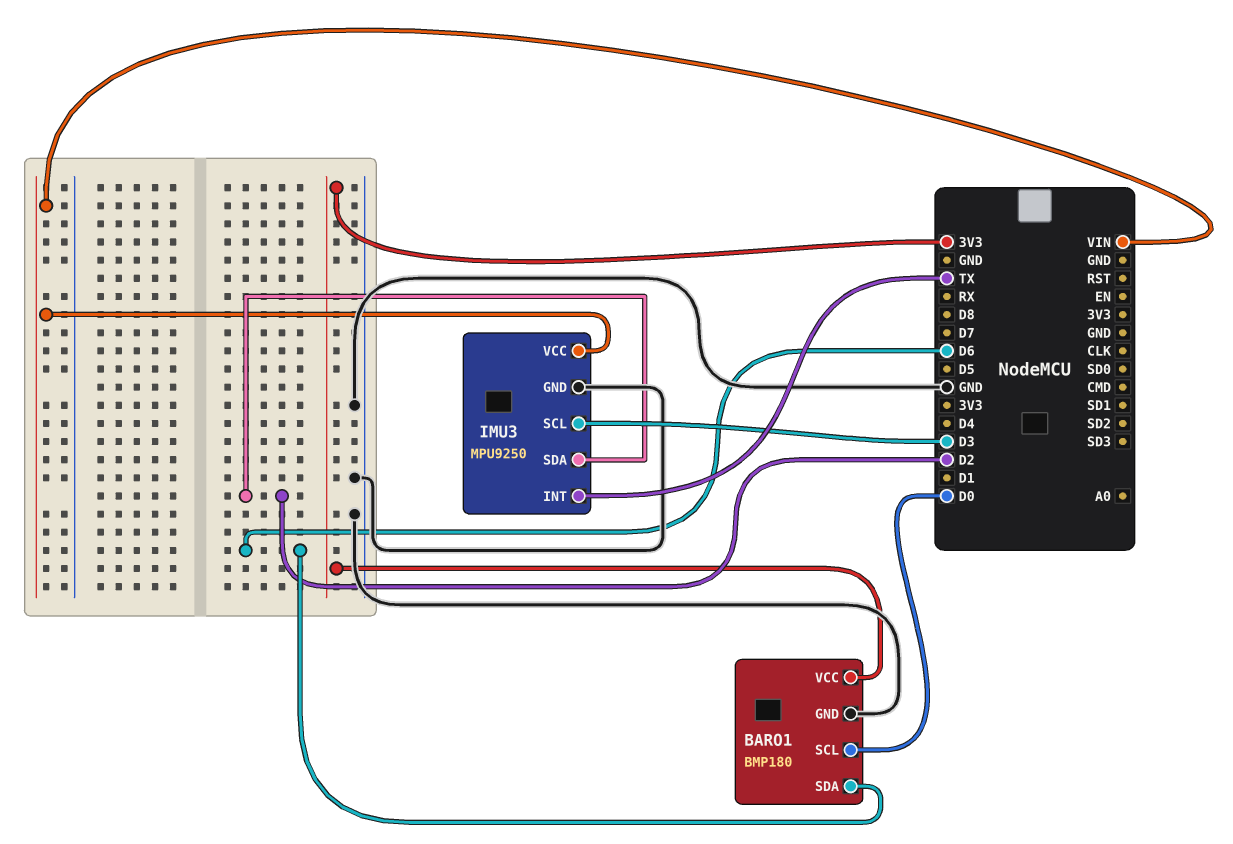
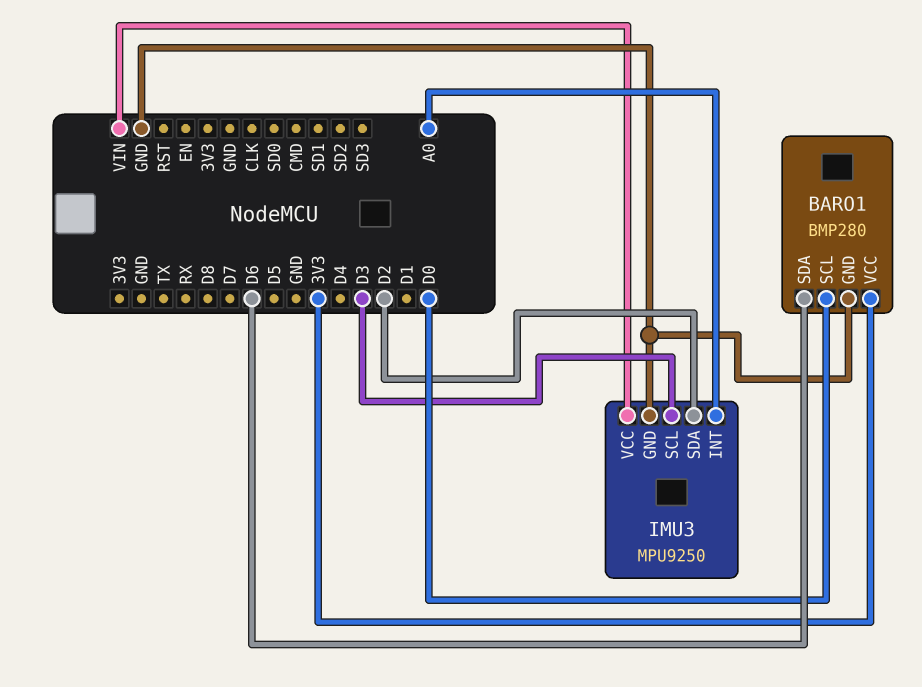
BARO1: BMP180 -> BMP280
IMU3 pin INT: TX -> A0

